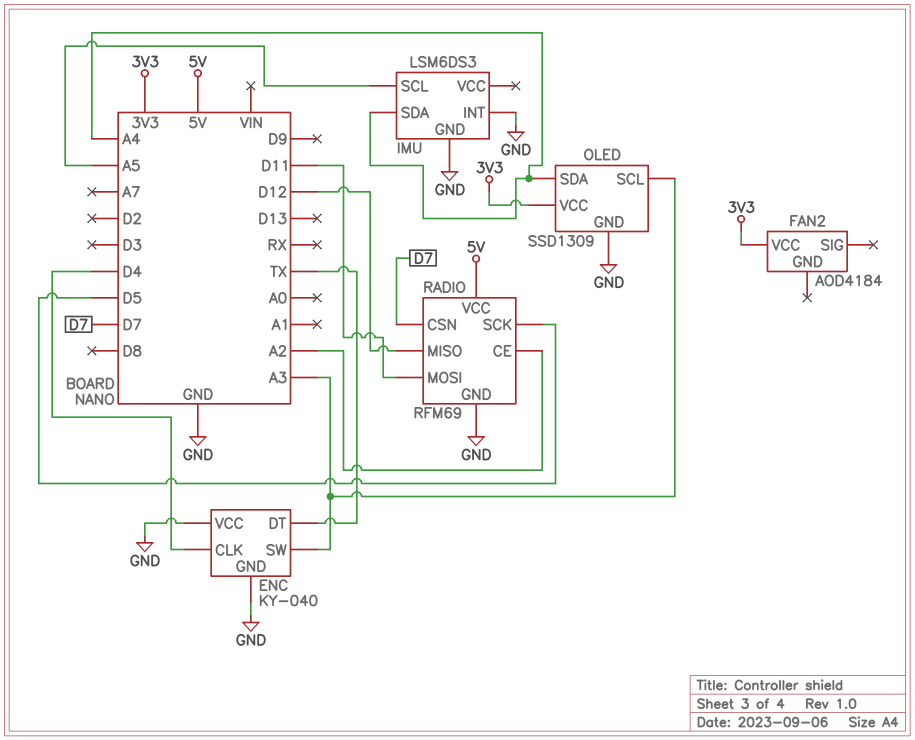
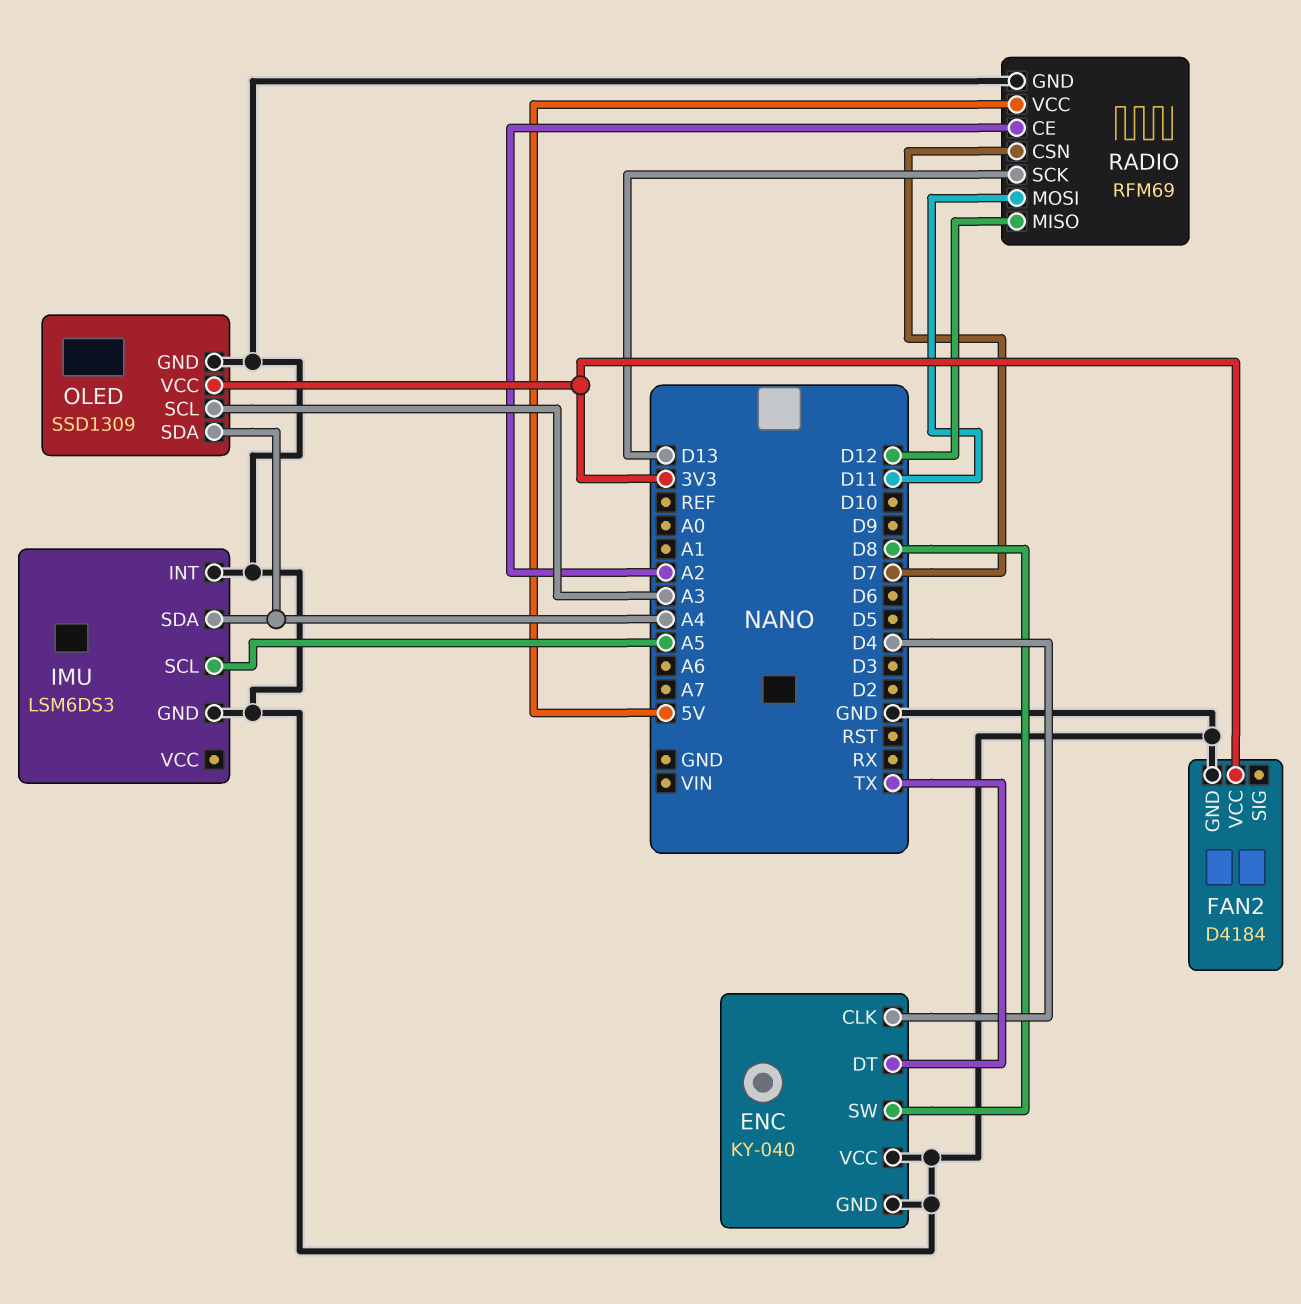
ENC pin SW: A3 -> D8
FAN2: AOD4184 -> D4184
FAN2 pin GND: none -> GND
RADIO pin SCK: D5 -> D13

